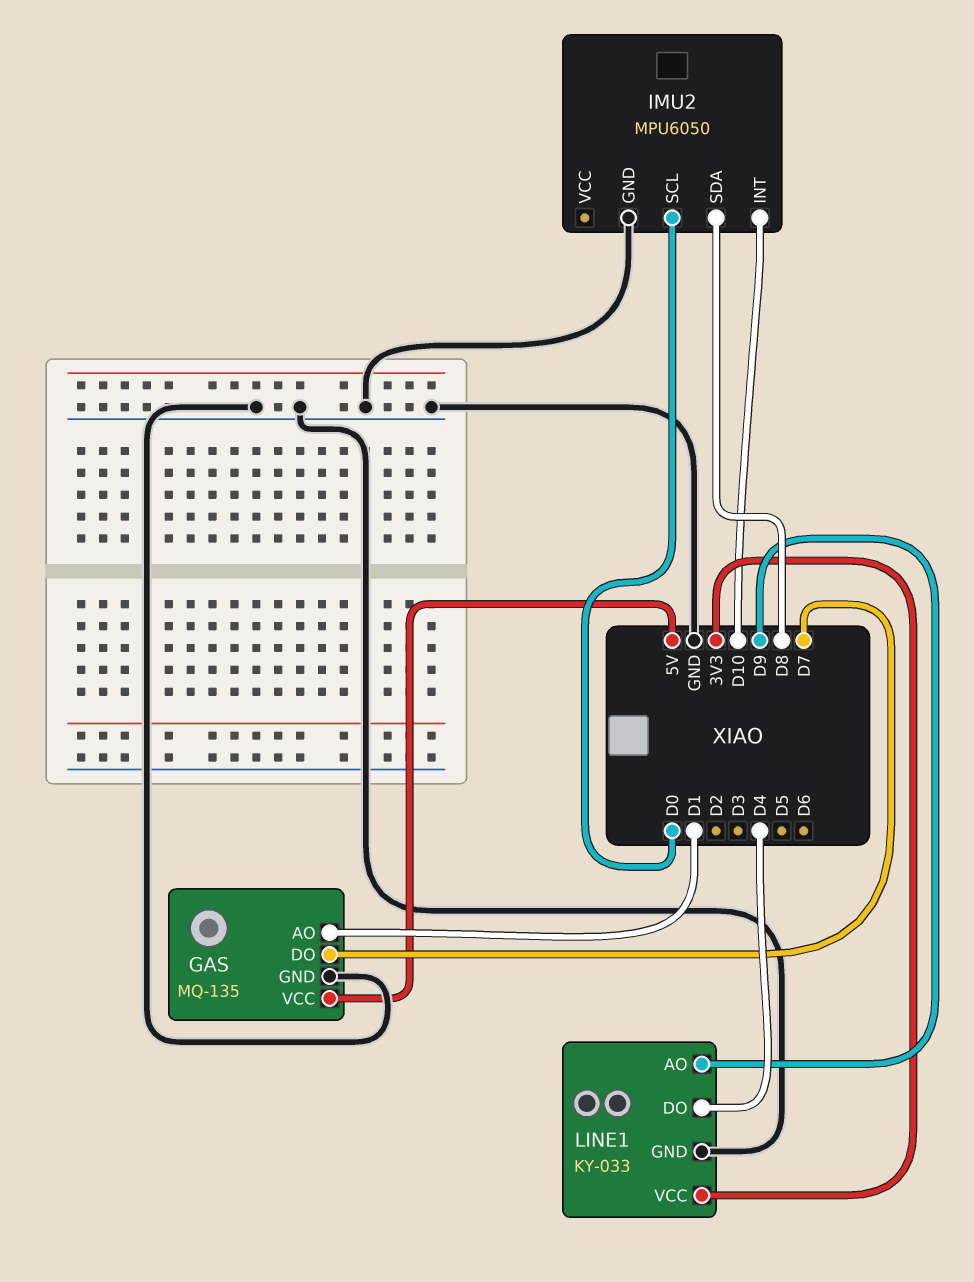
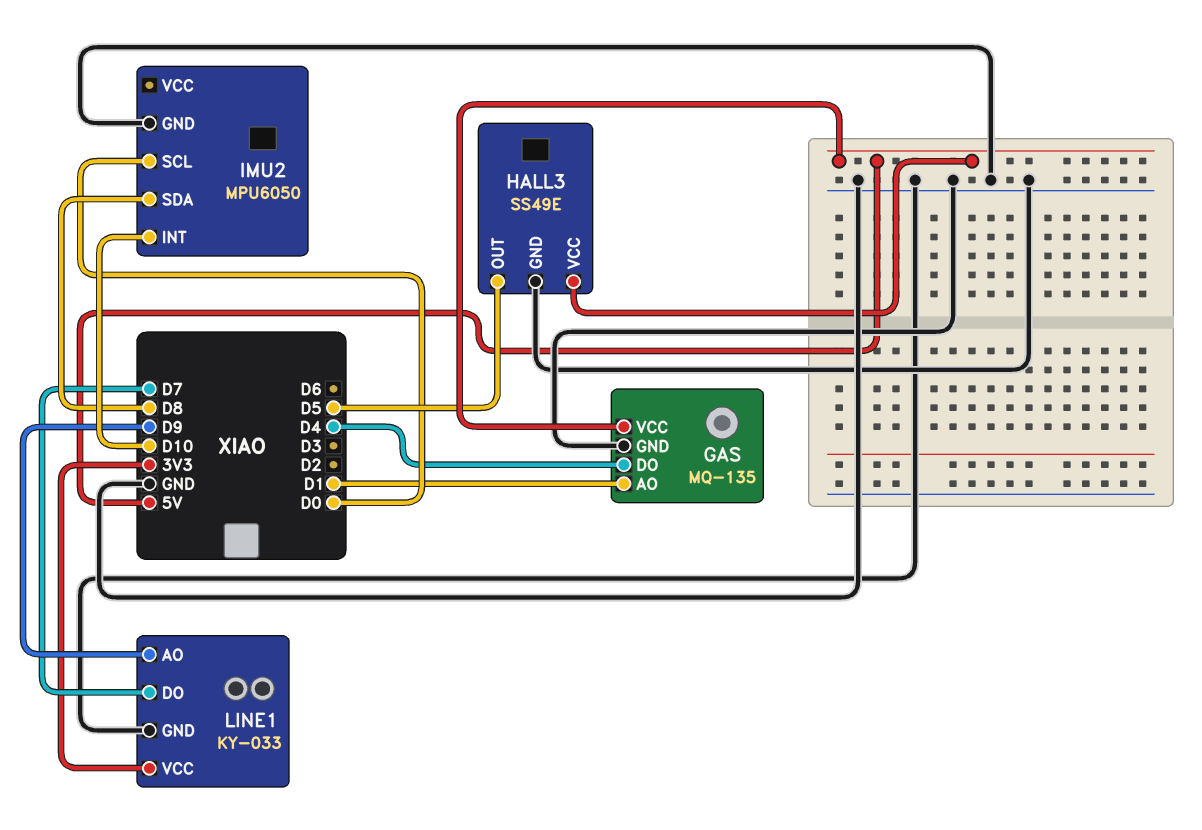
GAS pin DO: D7 -> D4
HALL3: none -> SS49E
HALL3 pin GND: none -> GND
HALL3 pin OUT: none -> D5
HALL3 pin VCC: none -> 5V
LINE1 pin DO: D4 -> D7

